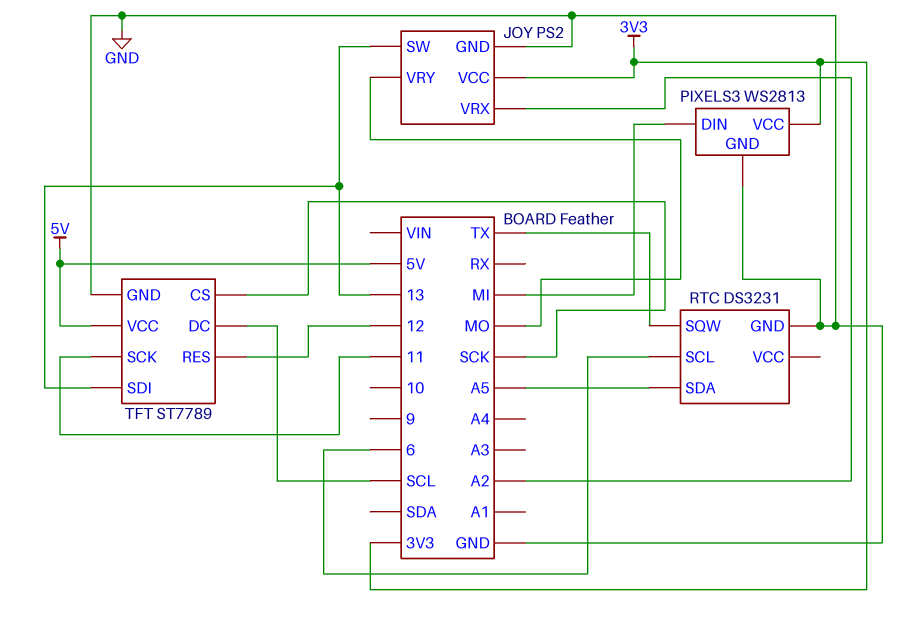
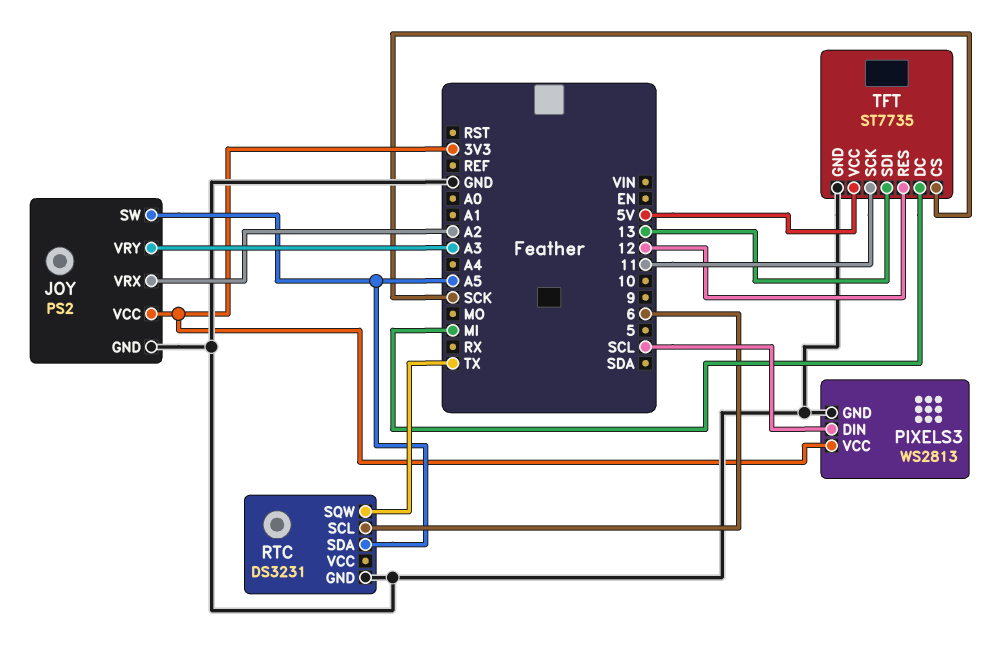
JOY pin SW: 13 -> A5
JOY pin VRY: MO -> A3
PIXELS3 pin DIN: MI -> SCL
TFT: ST7789 -> ST7735
TFT pin DC: SCL -> MI

